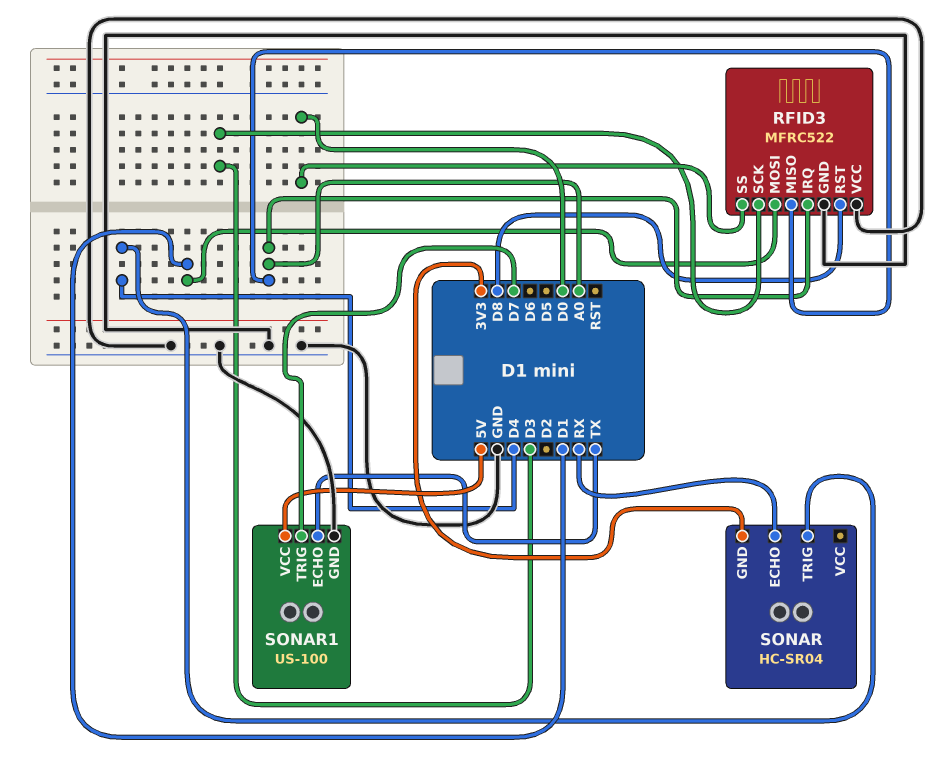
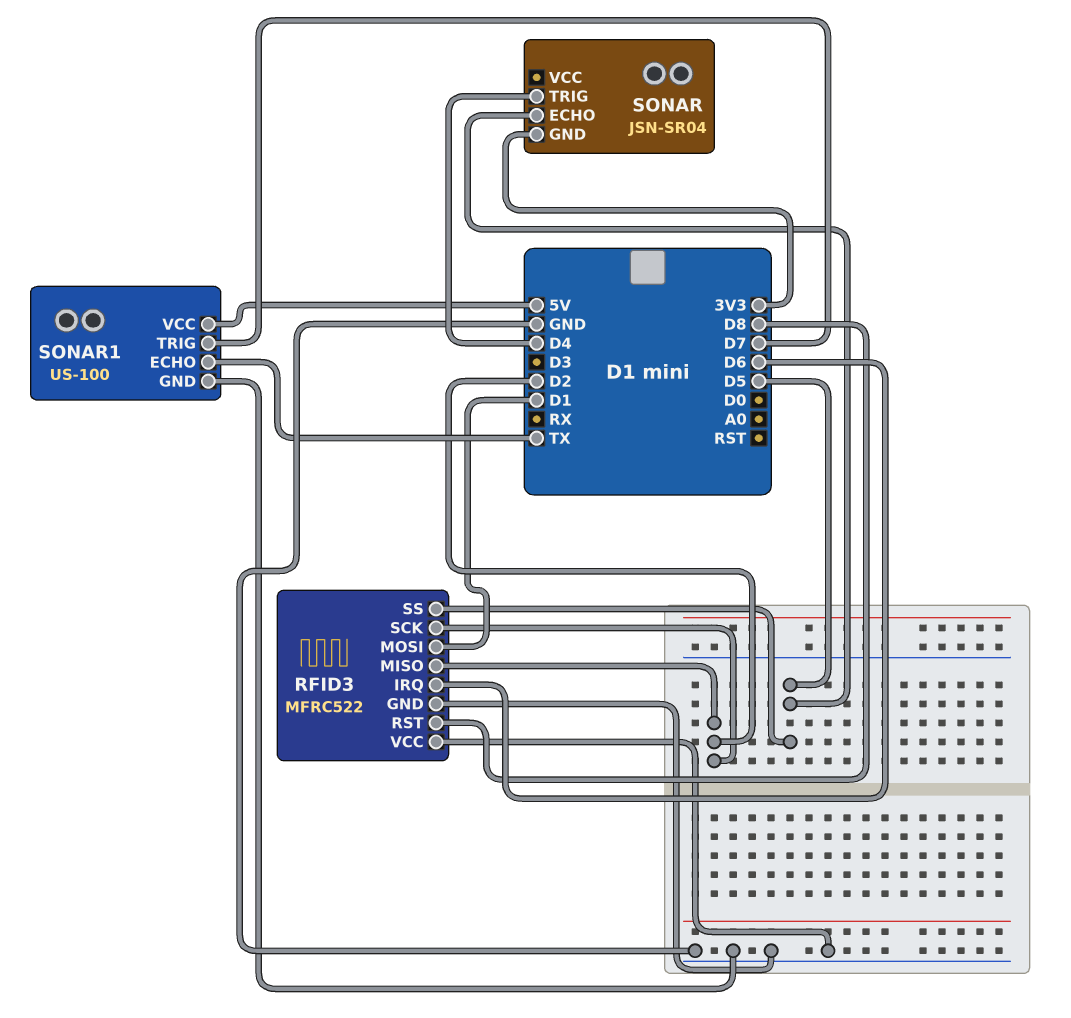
RFID3 pin IRQ: A0 -> D6
RFID3 pin MISO: A0 -> D2
RFID3 pin SCK: D3 -> D2
RFID3 pin SS: D0 -> D5
SONAR: HC-SR04 -> JSN-SR04
SONAR pin ECHO: RX -> D5

